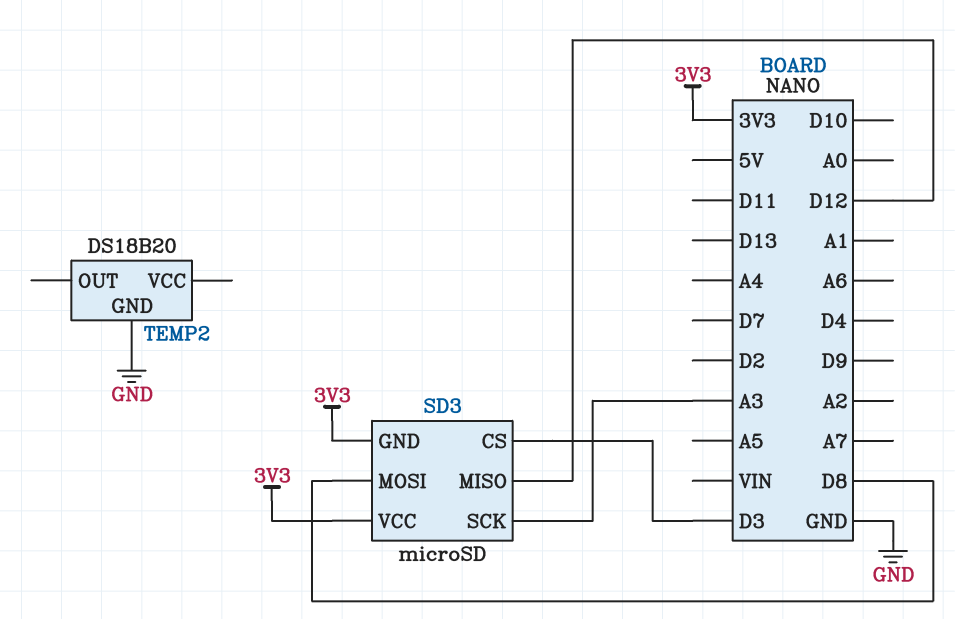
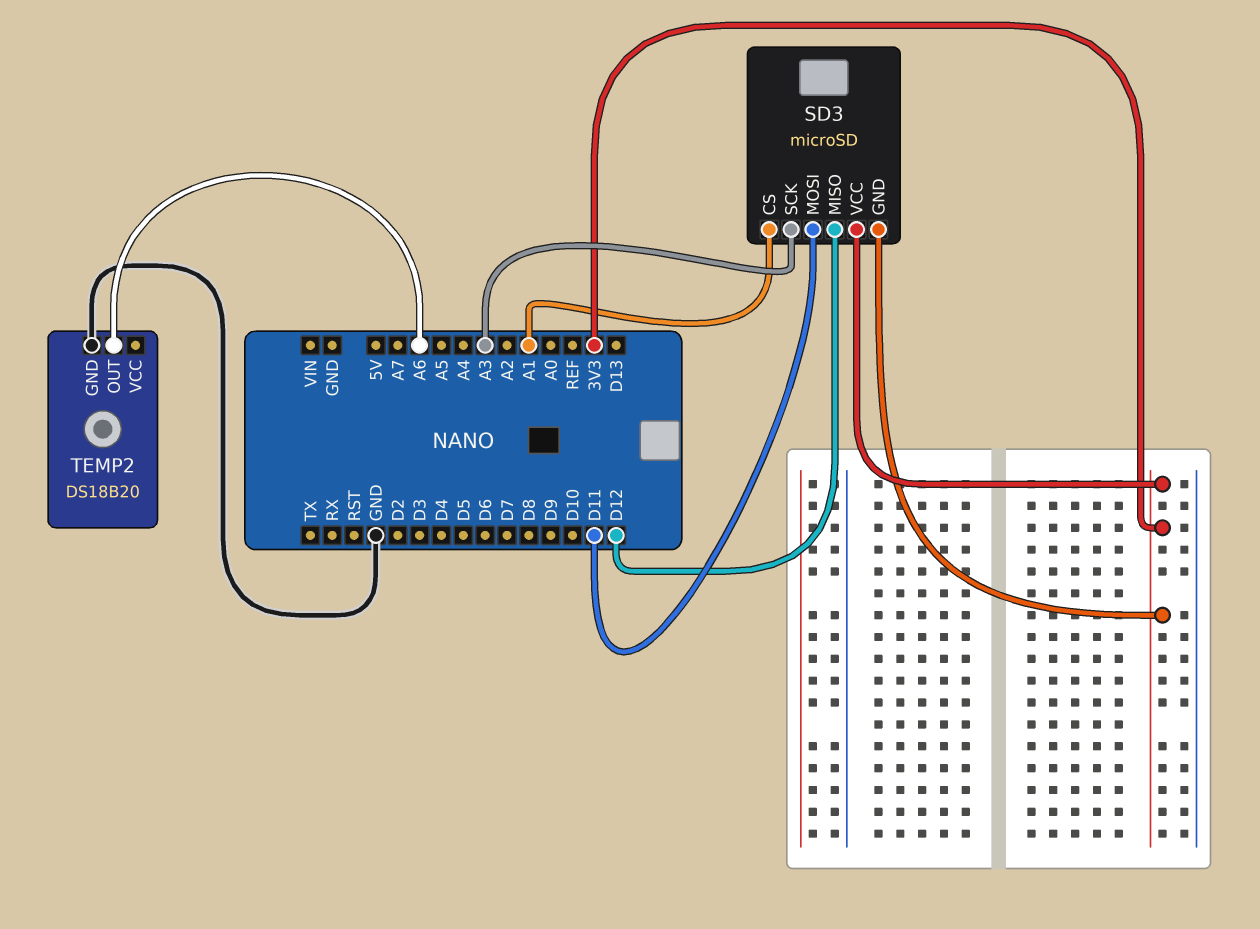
SD3 pin CS: D3 -> A1
SD3 pin MOSI: D8 -> D11
TEMP2 pin OUT: none -> A6

